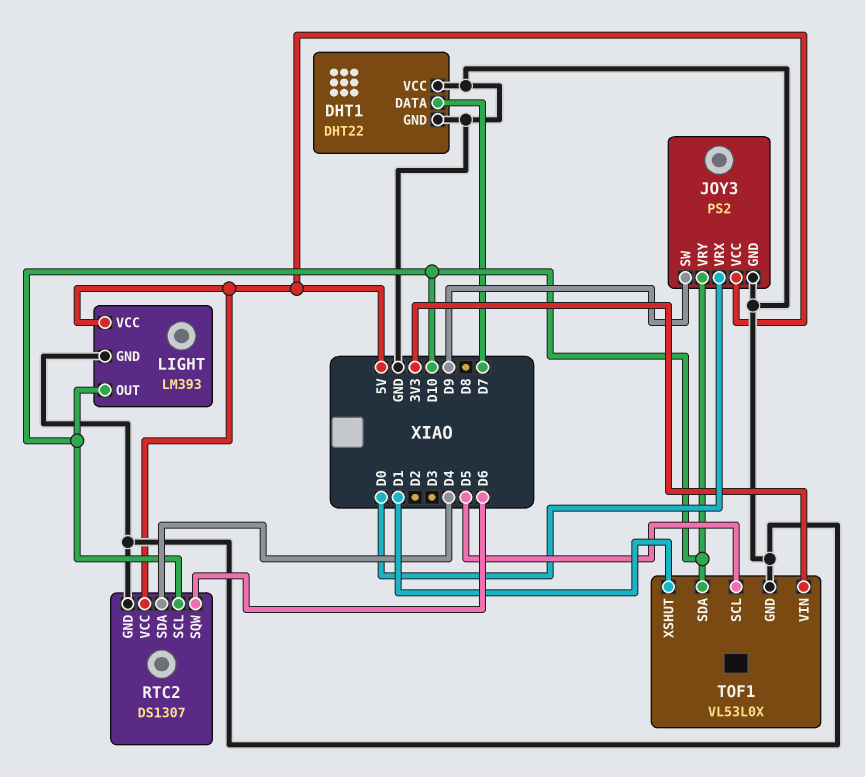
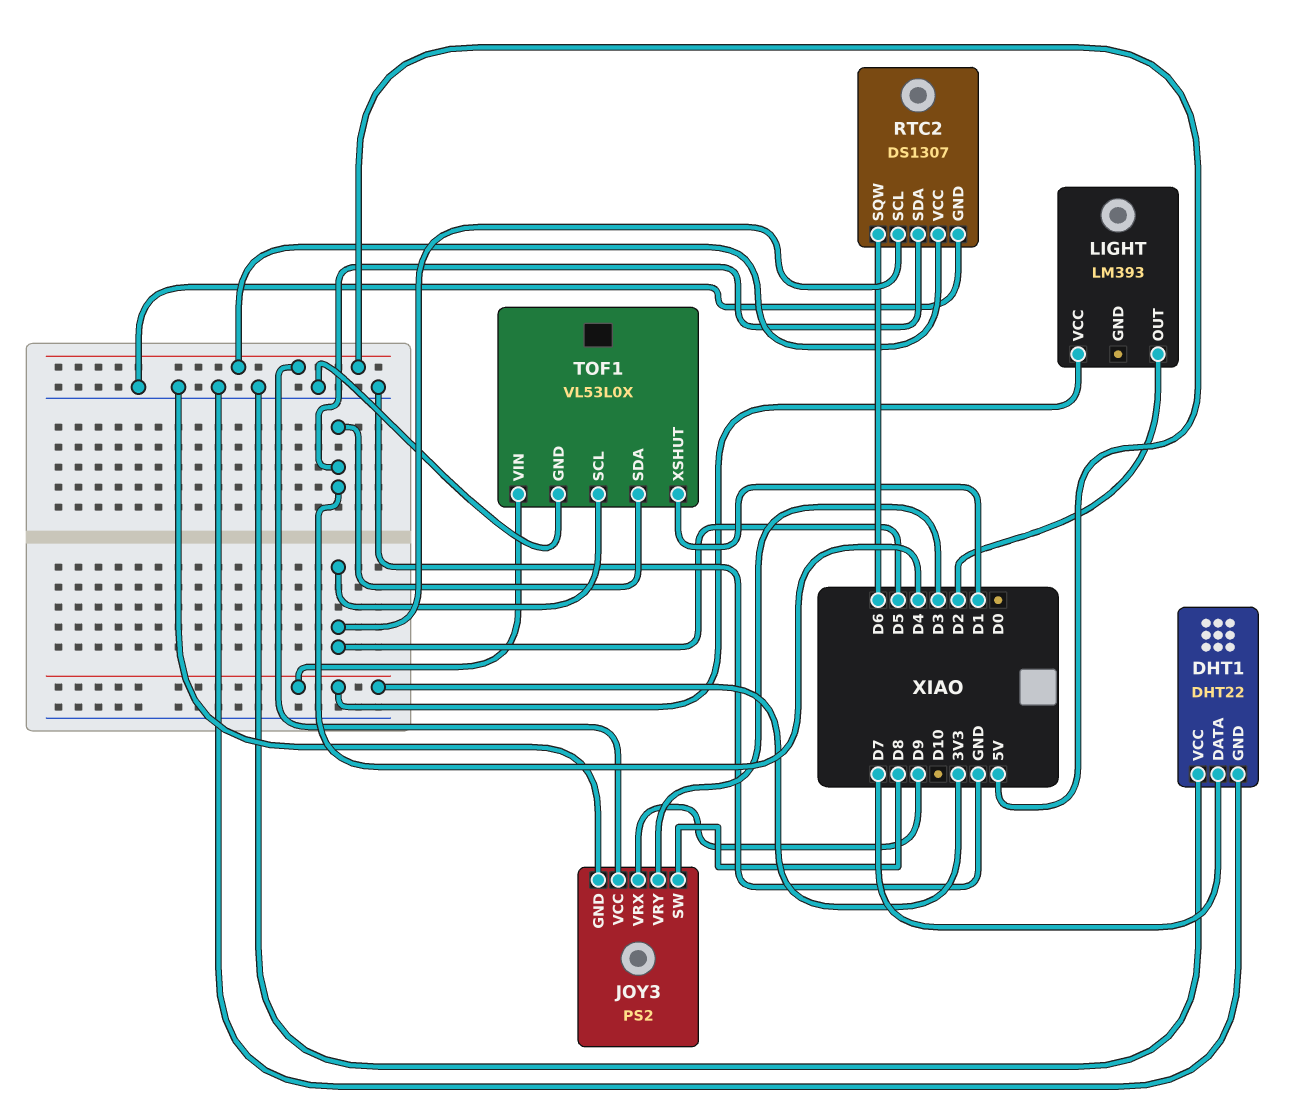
JOY3 pin SW: D9 -> D8
JOY3 pin VRX: D0 -> D9
JOY3 pin VRY: D10 -> D3
LIGHT pin GND: GND -> none
LIGHT pin OUT: D10 -> D2
LIGHT pin VCC: 5V -> 3V3
RTC2 pin SCL: D10 -> D5
TOF1 pin SDA: D10 -> D4

